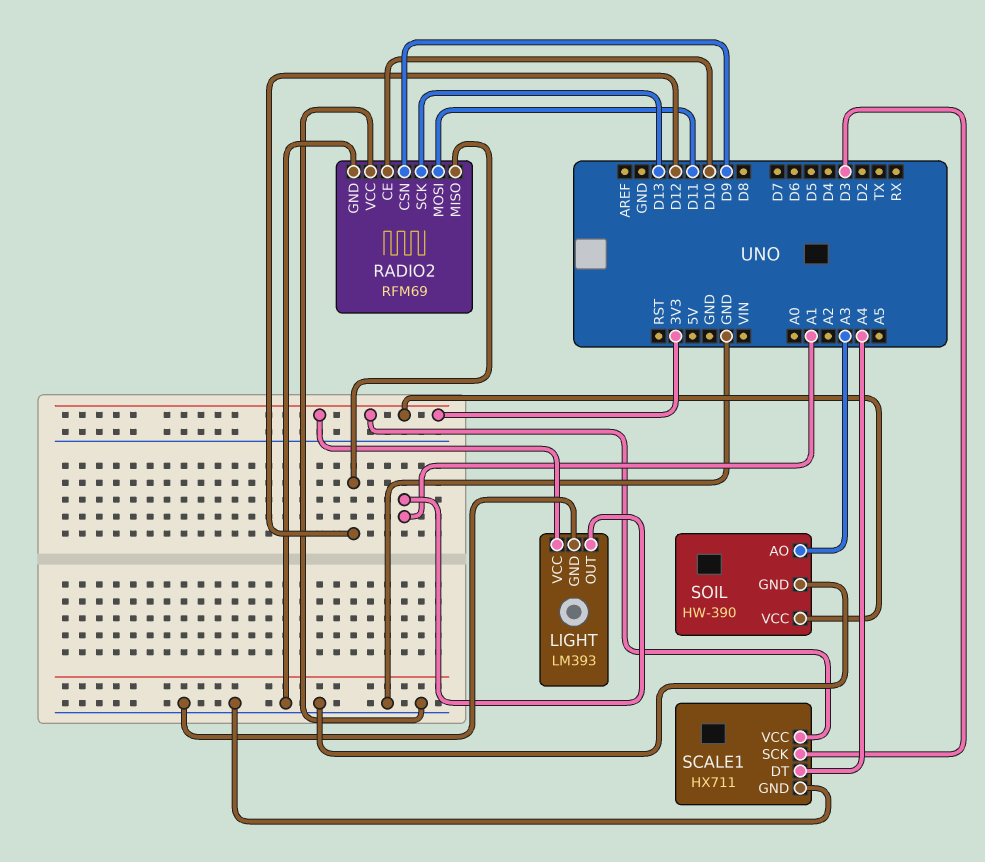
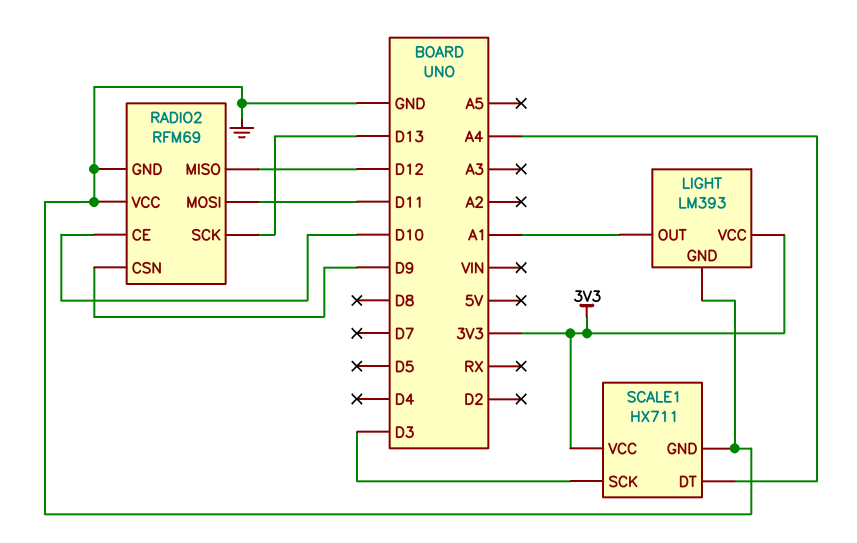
SOIL: HW-390 -> none
SOIL pin AO: A3 -> none
SOIL pin GND: GND -> none
SOIL pin VCC: 3V3 -> none

